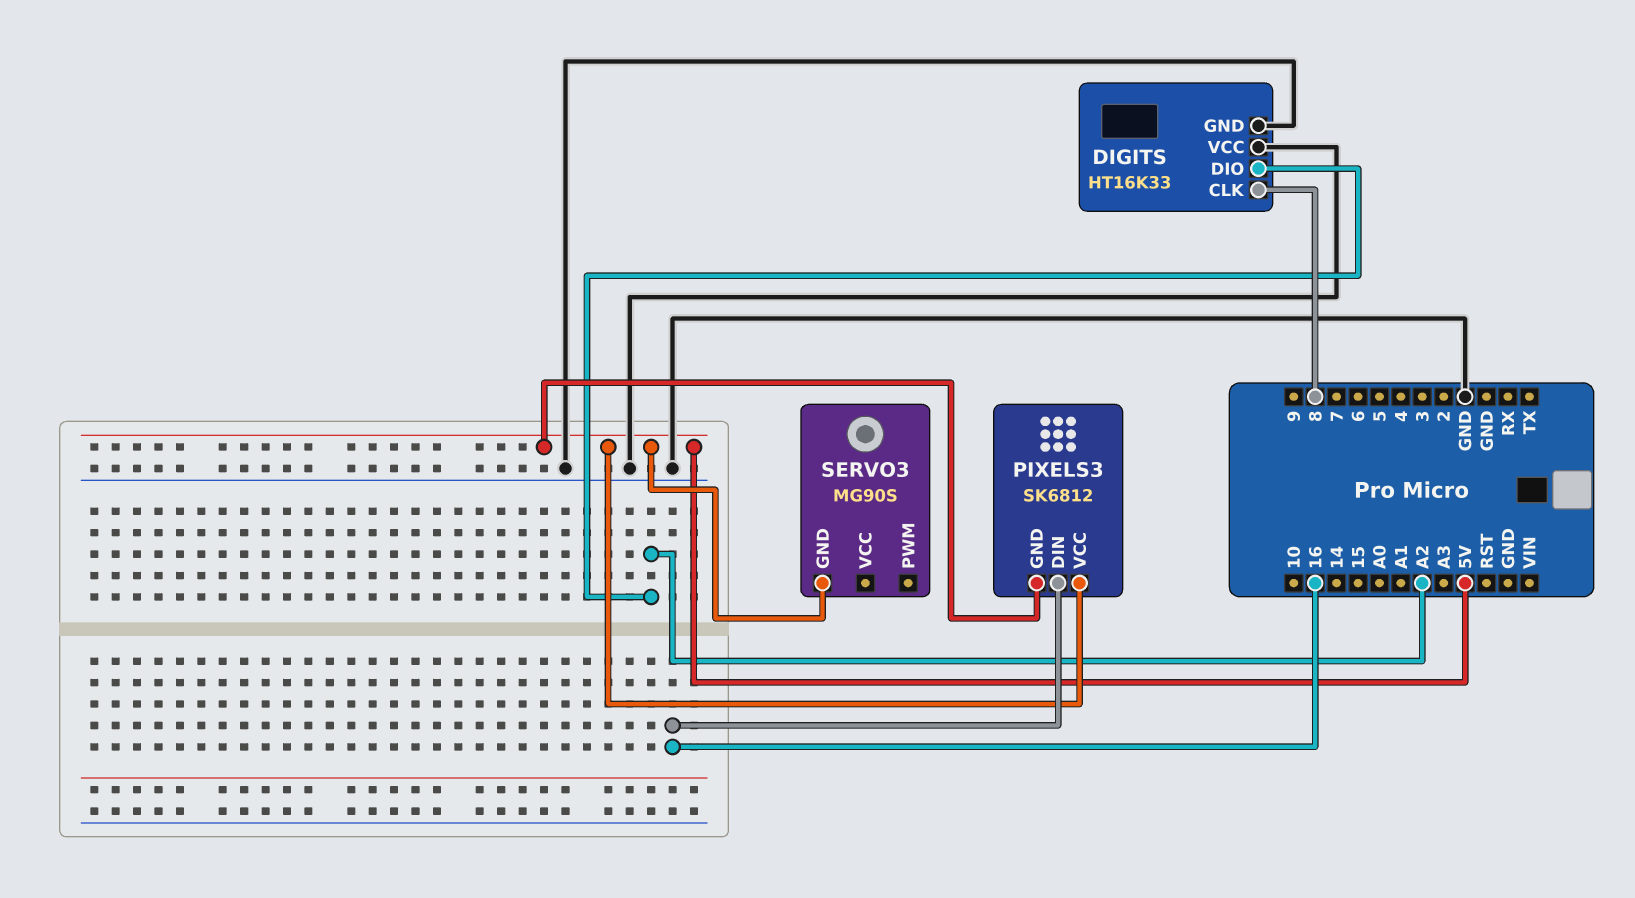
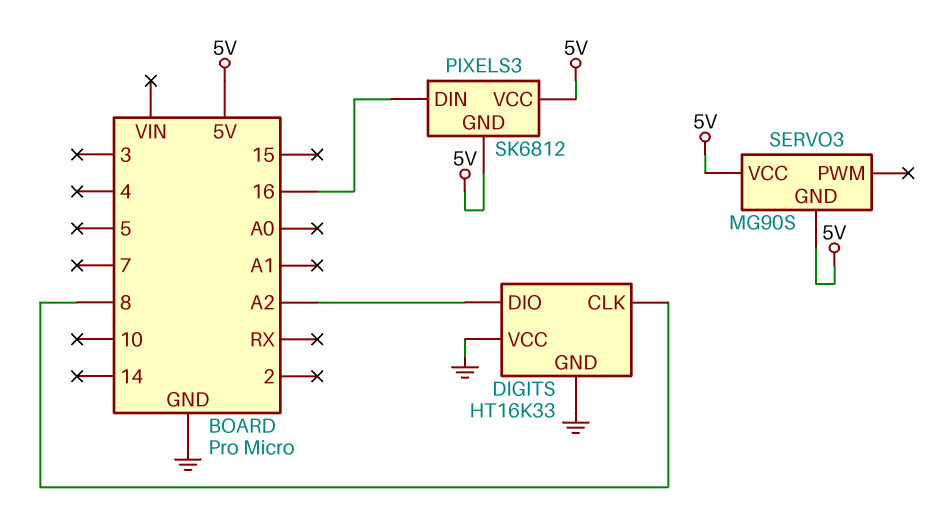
SERVO3 pin VCC: none -> 5V

